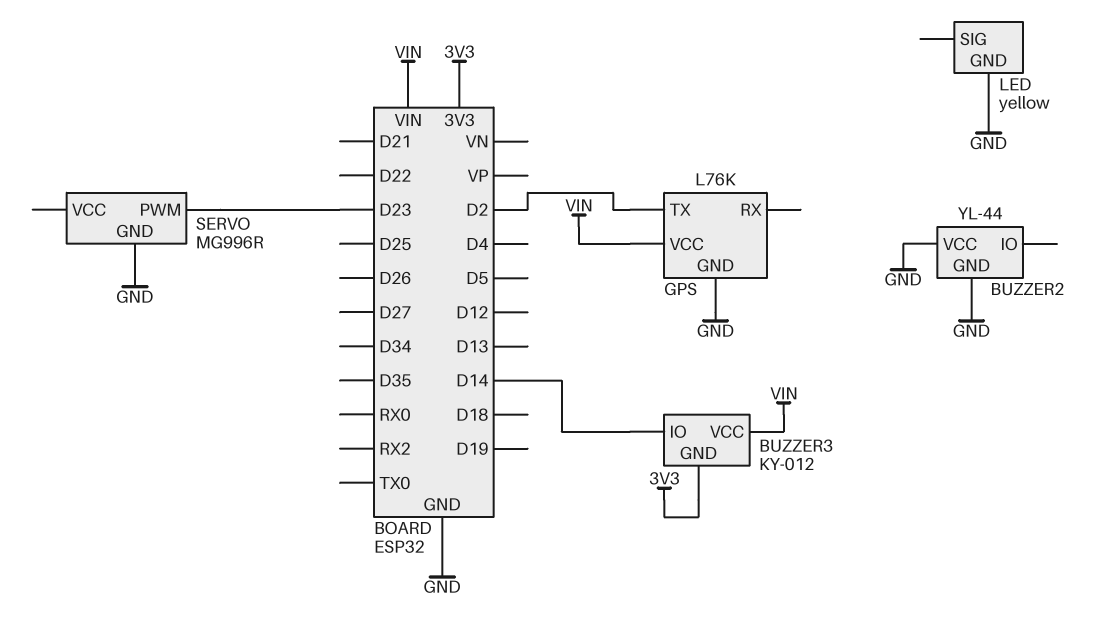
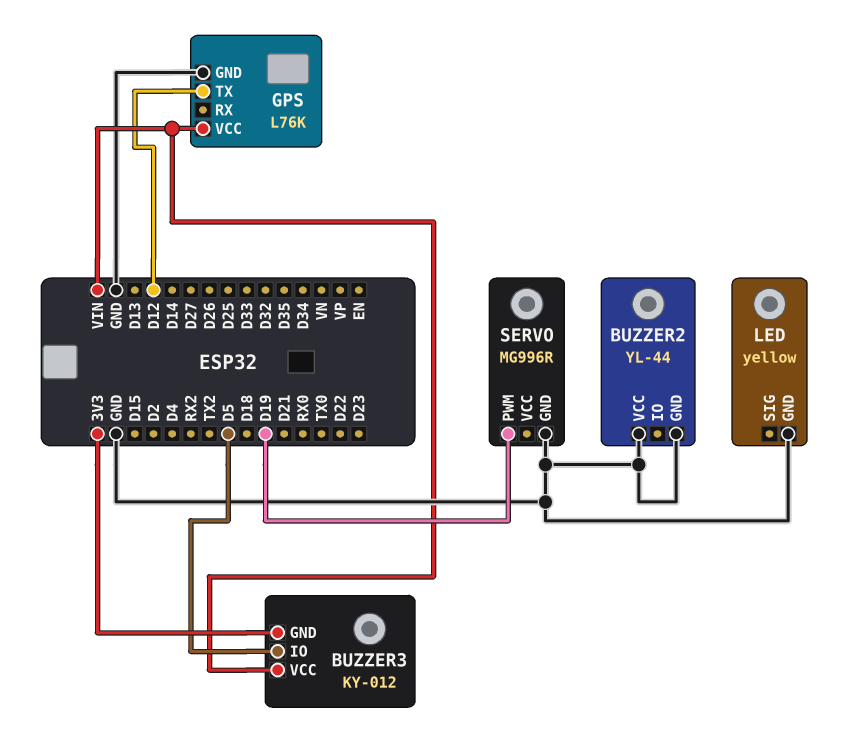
BUZZER3 pin IO: D14 -> D5
GPS pin TX: D2 -> D12
SERVO pin PWM: D23 -> D19

